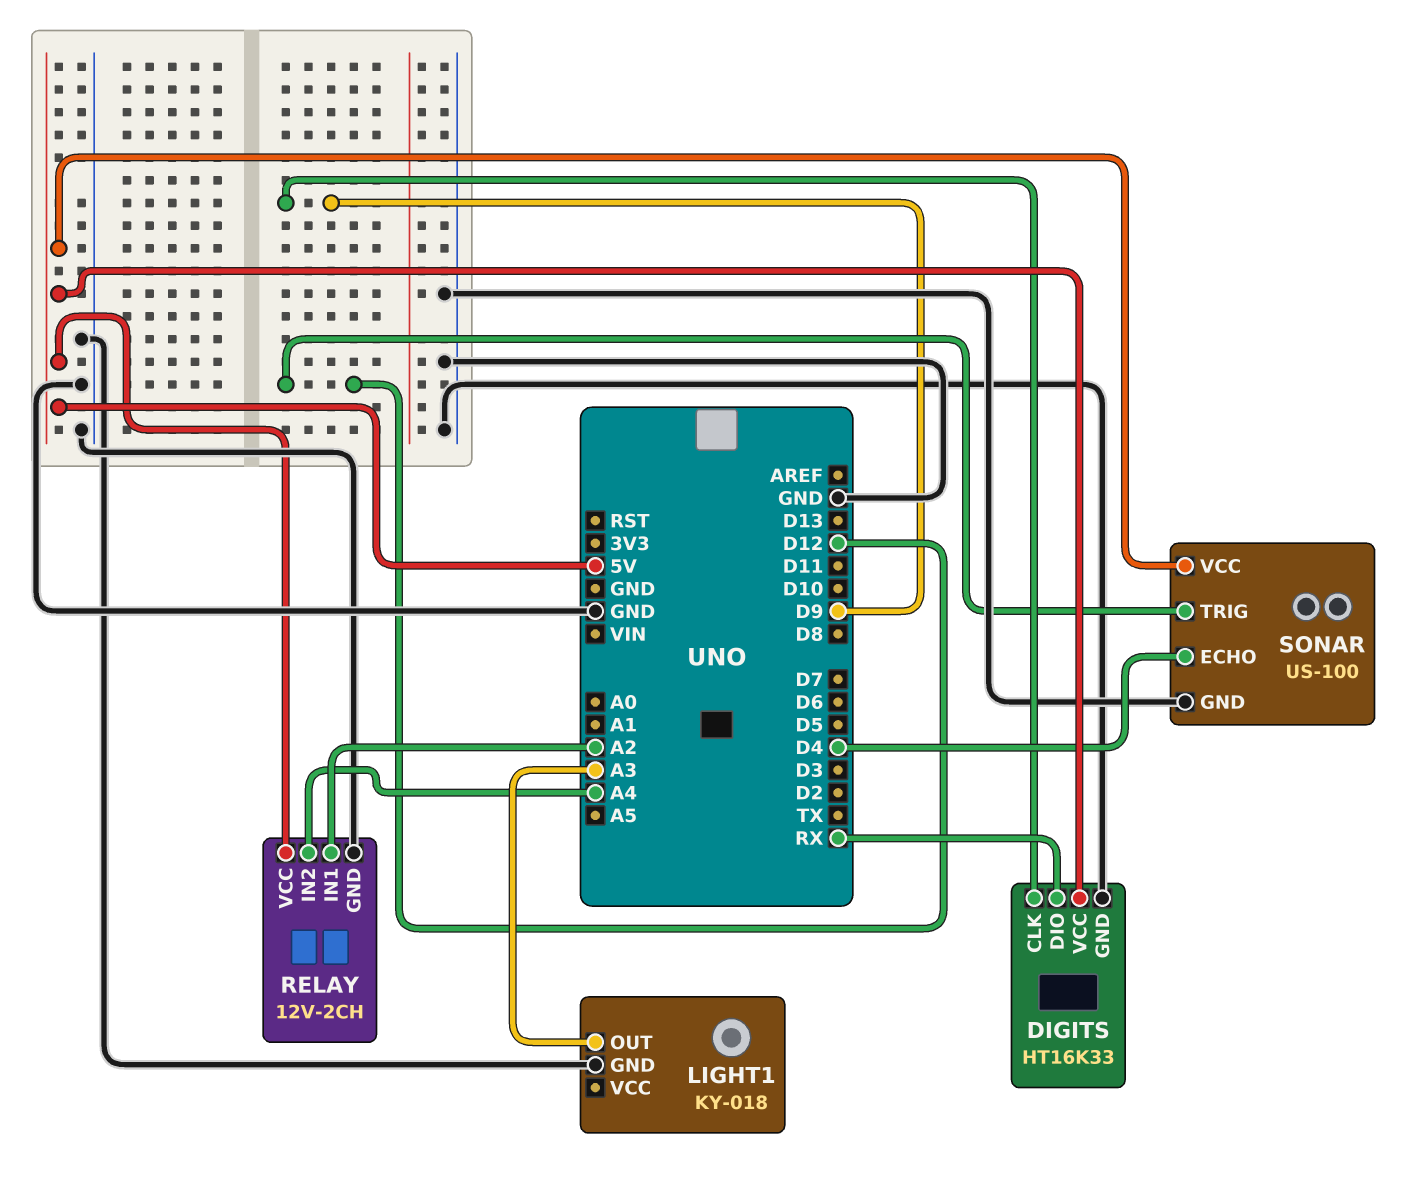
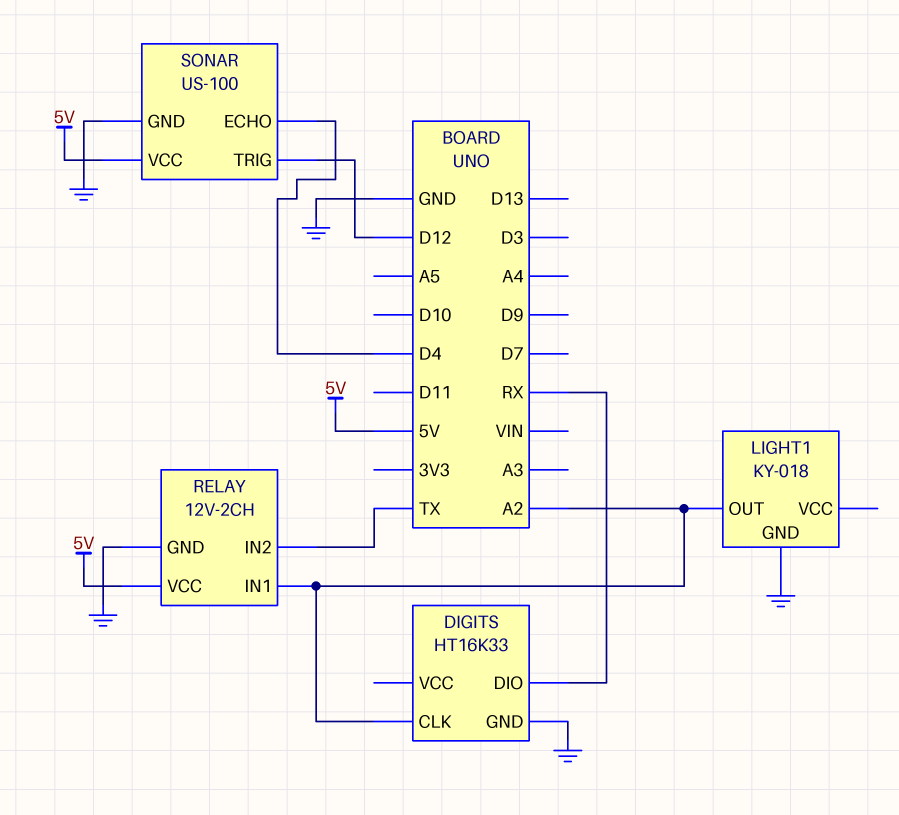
DIGITS pin CLK: D9 -> A2
DIGITS pin VCC: 5V -> none
LIGHT1 pin OUT: A3 -> A2
RELAY pin IN2: A4 -> TX

